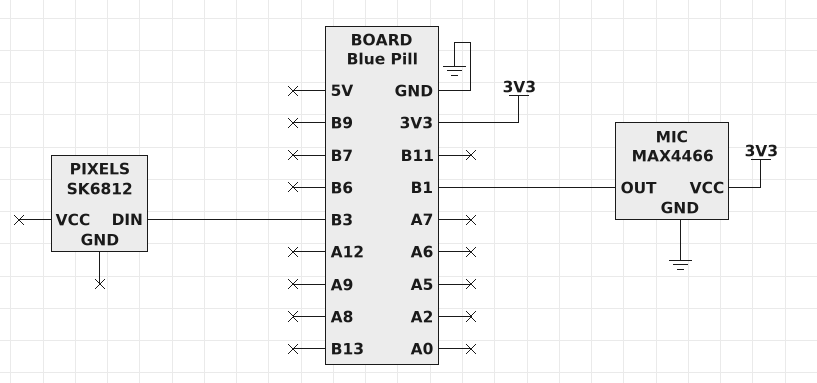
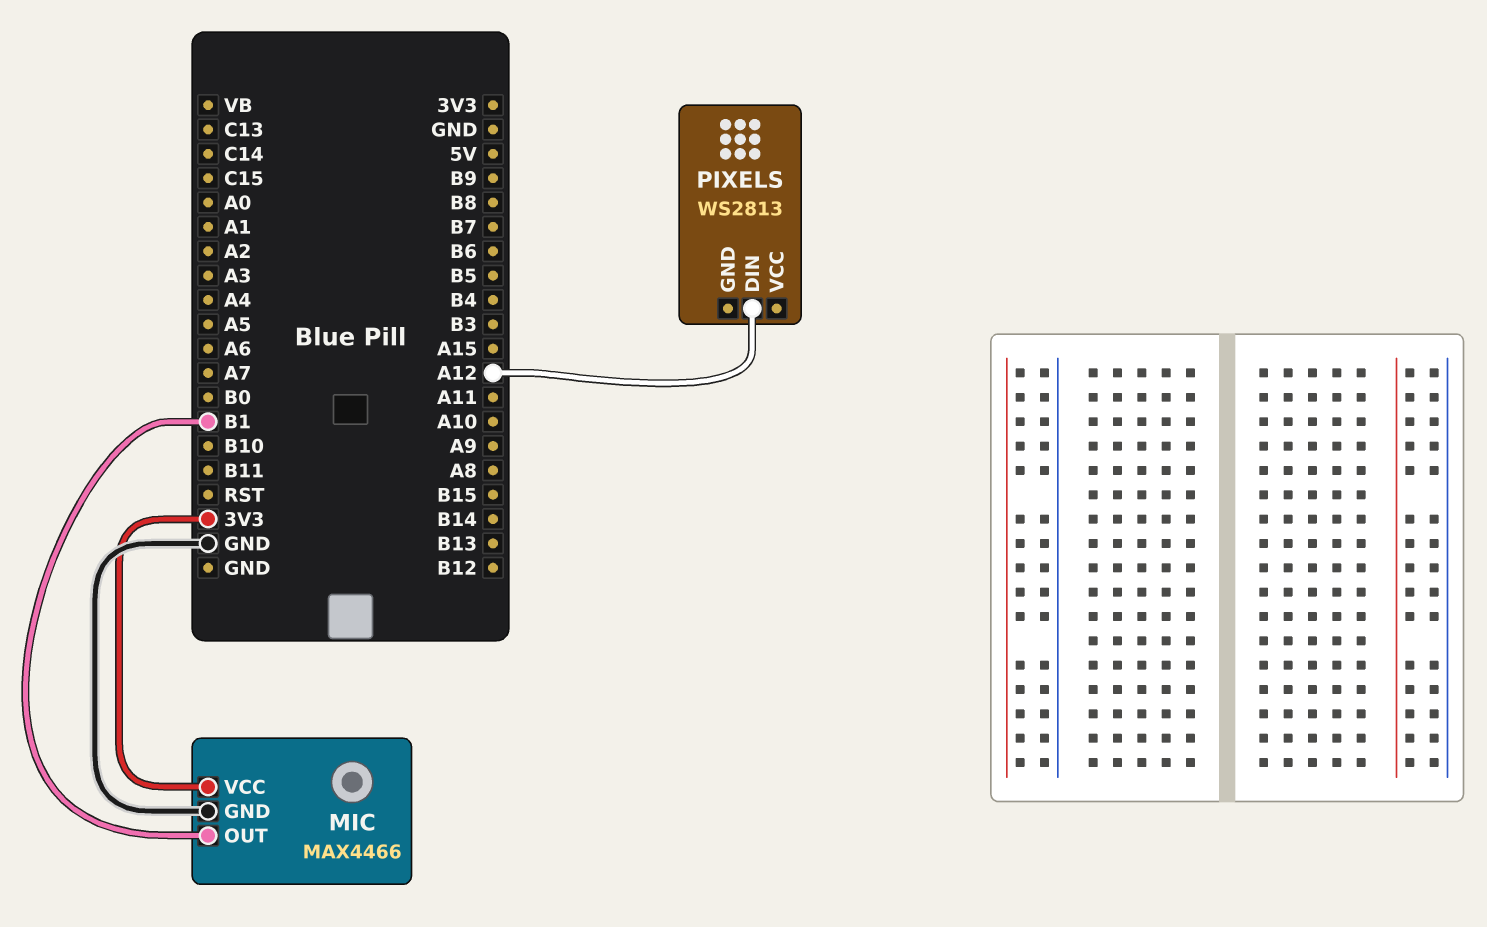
PIXELS: SK6812 -> WS2813
PIXELS pin DIN: B3 -> A12

